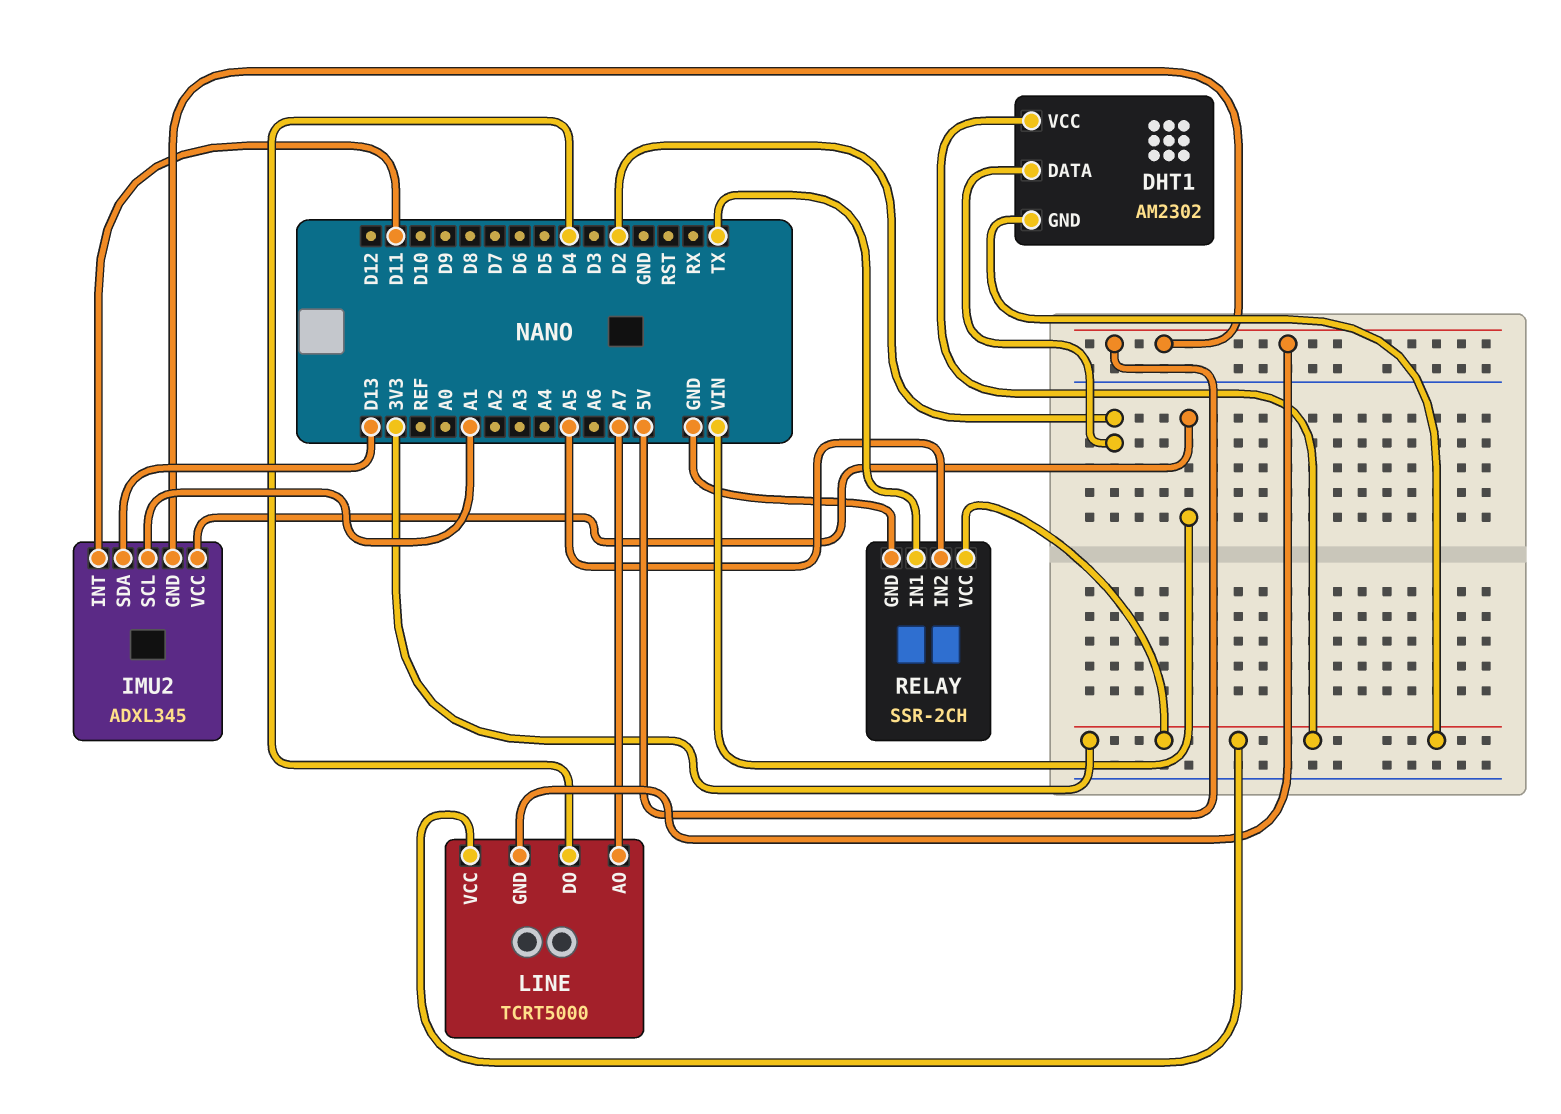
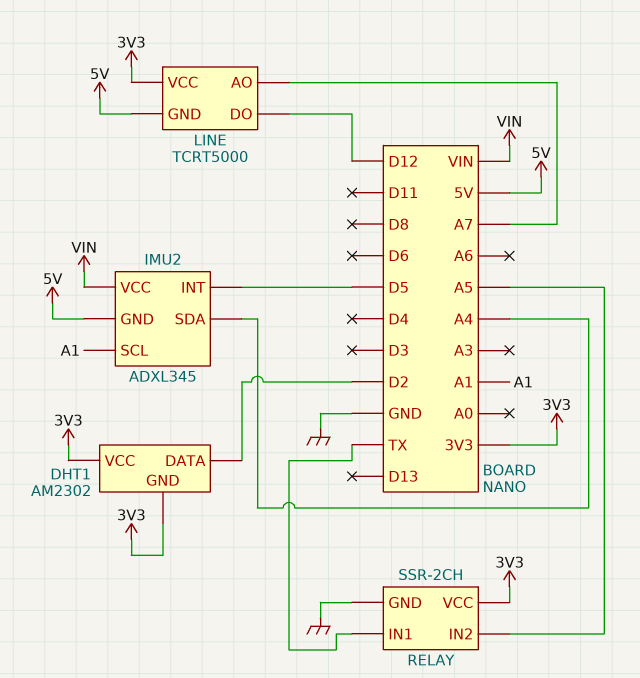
IMU2 pin INT: D11 -> D5
IMU2 pin SDA: D13 -> A4
LINE pin DO: D4 -> D12

